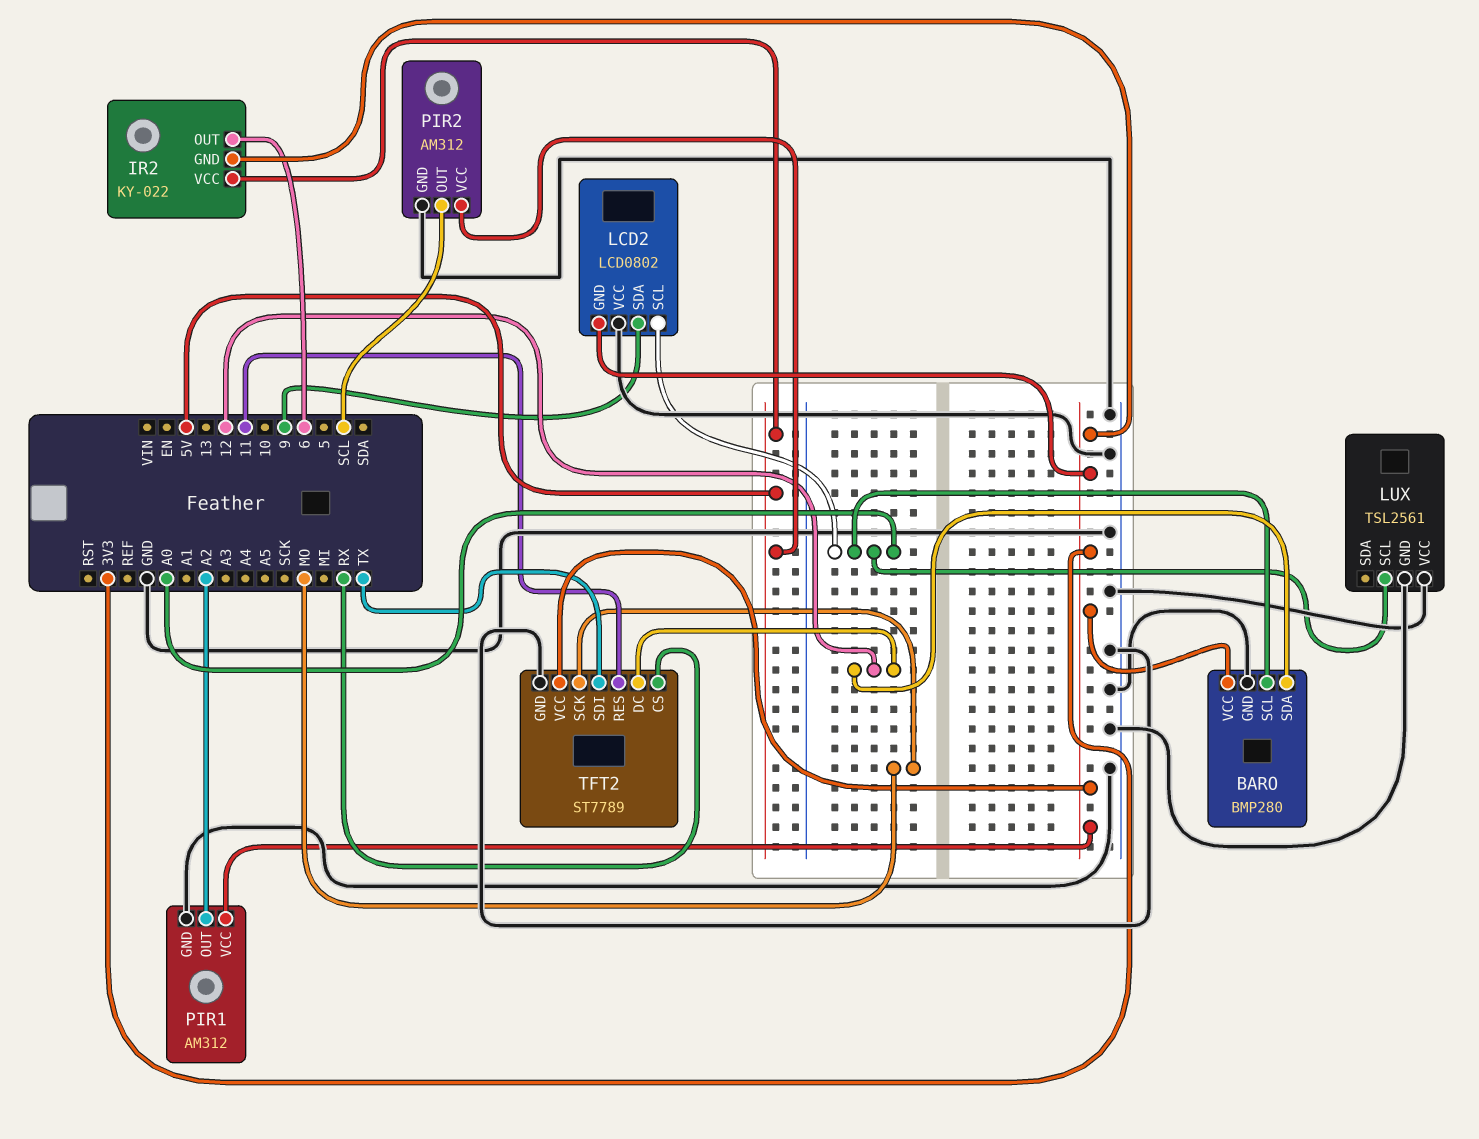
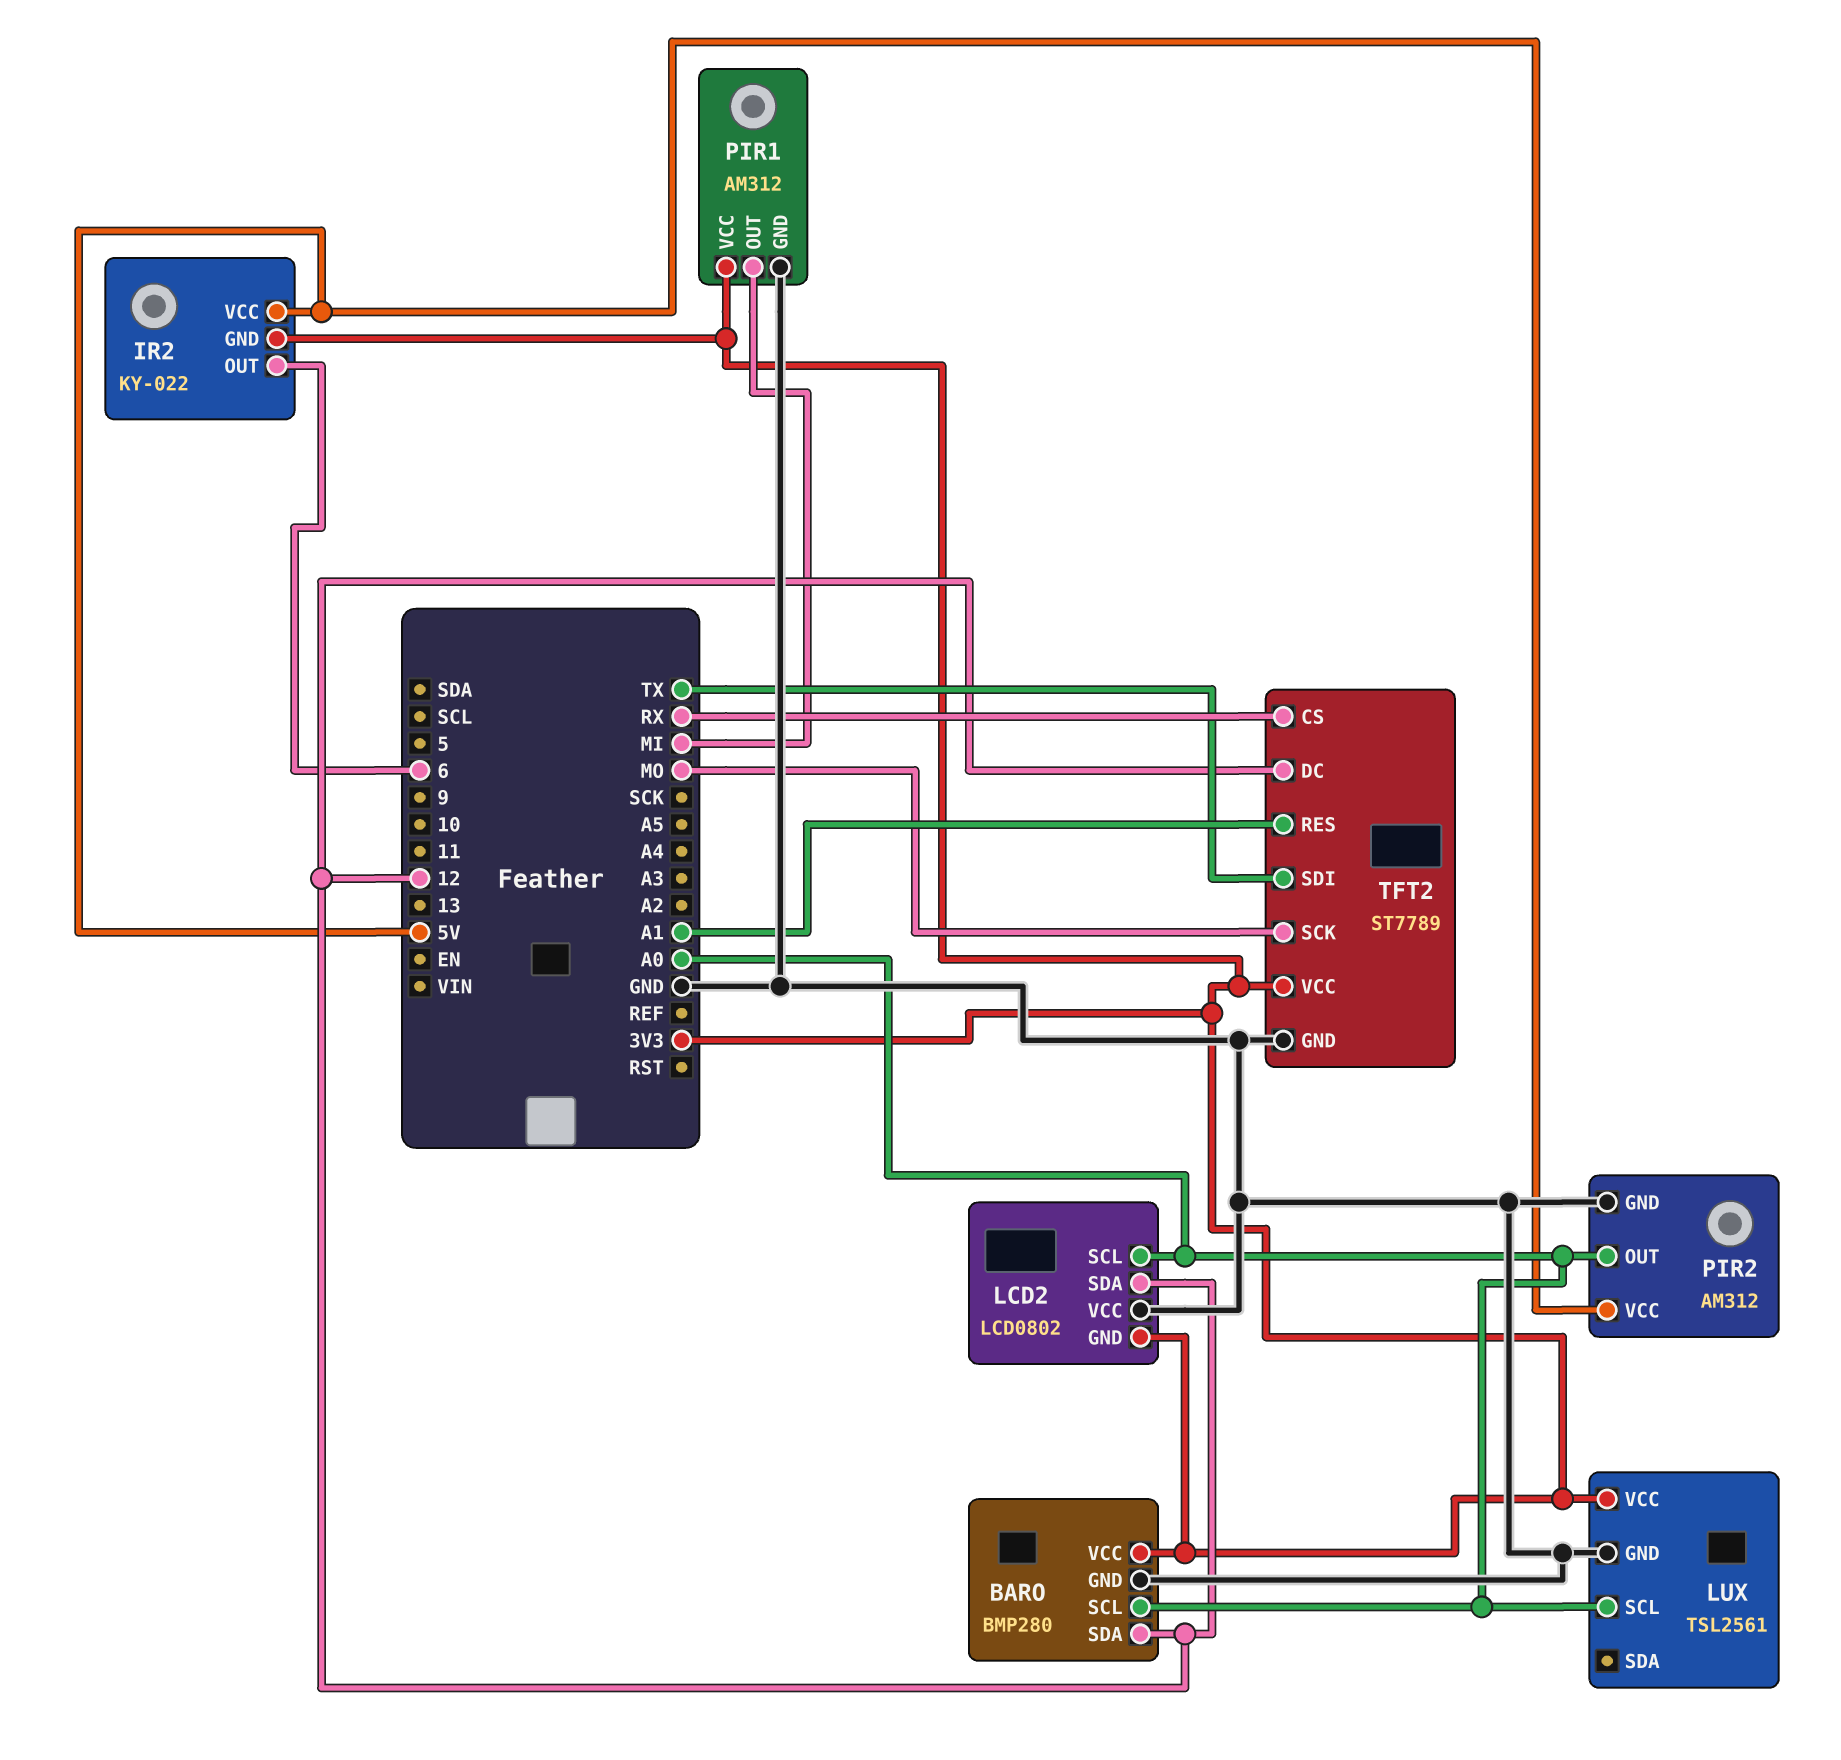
LCD2 pin SDA: 9 -> 12
LUX pin VCC: GND -> 3V3
PIR1 pin OUT: A2 -> MI
PIR2 pin OUT: SCL -> A0
TFT2 pin RES: 11 -> A1

